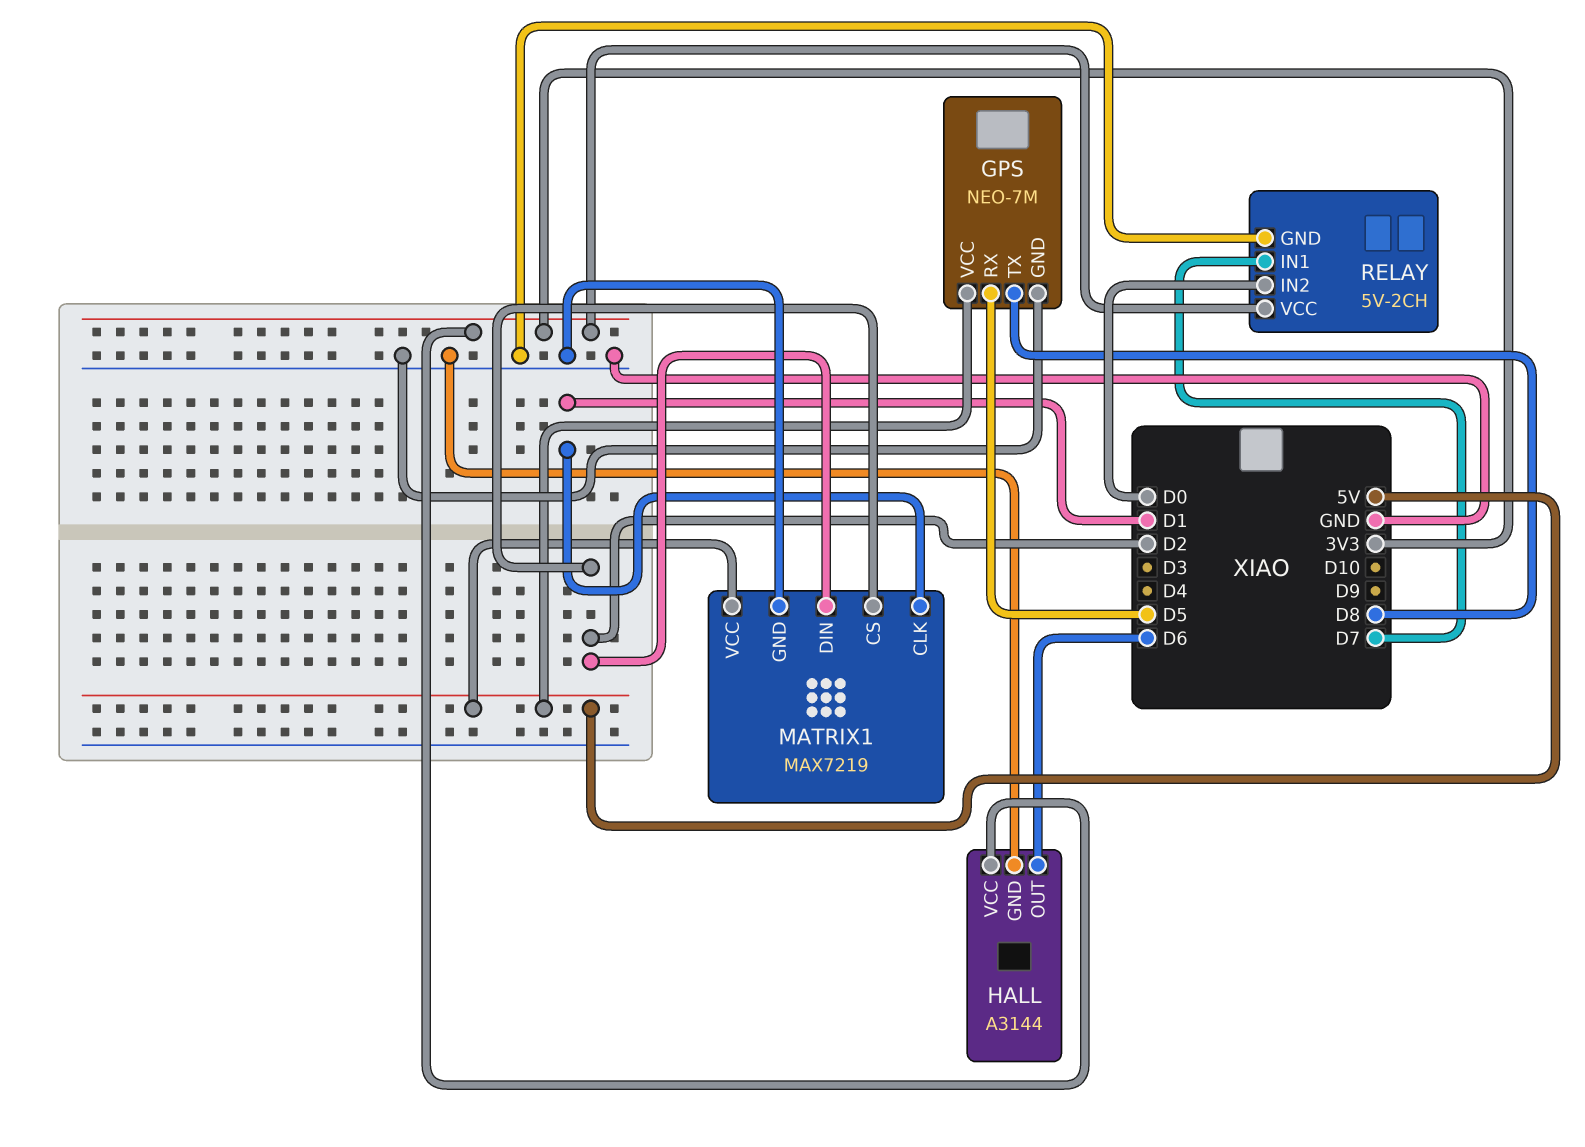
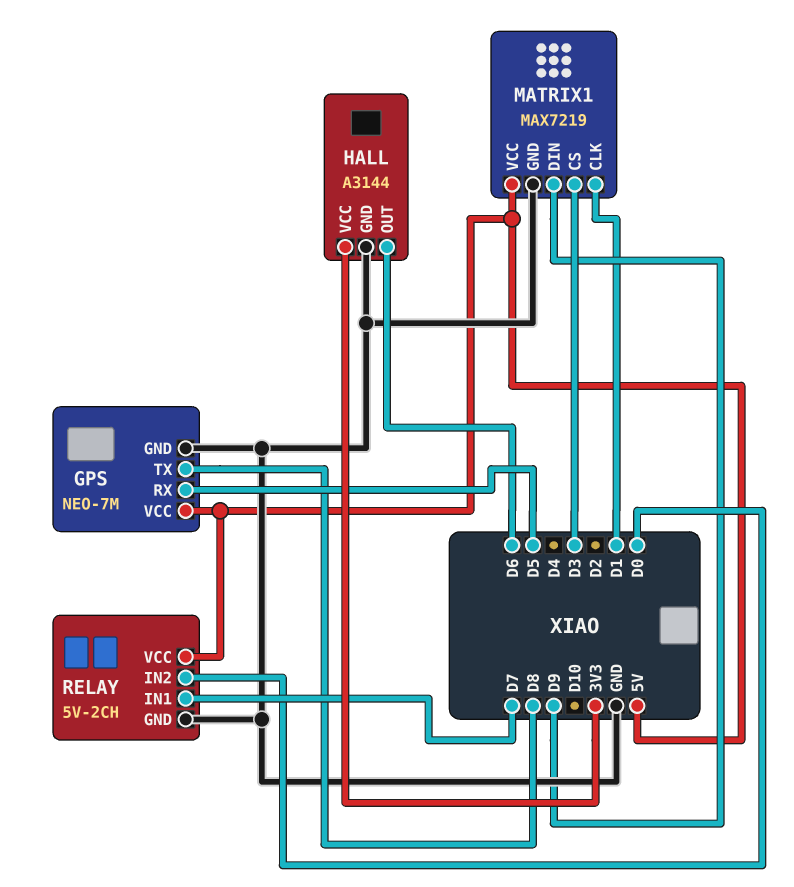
MATRIX1 pin CS: D2 -> D3
MATRIX1 pin DIN: D2 -> D9
RELAY pin VCC: 3V3 -> 5V

